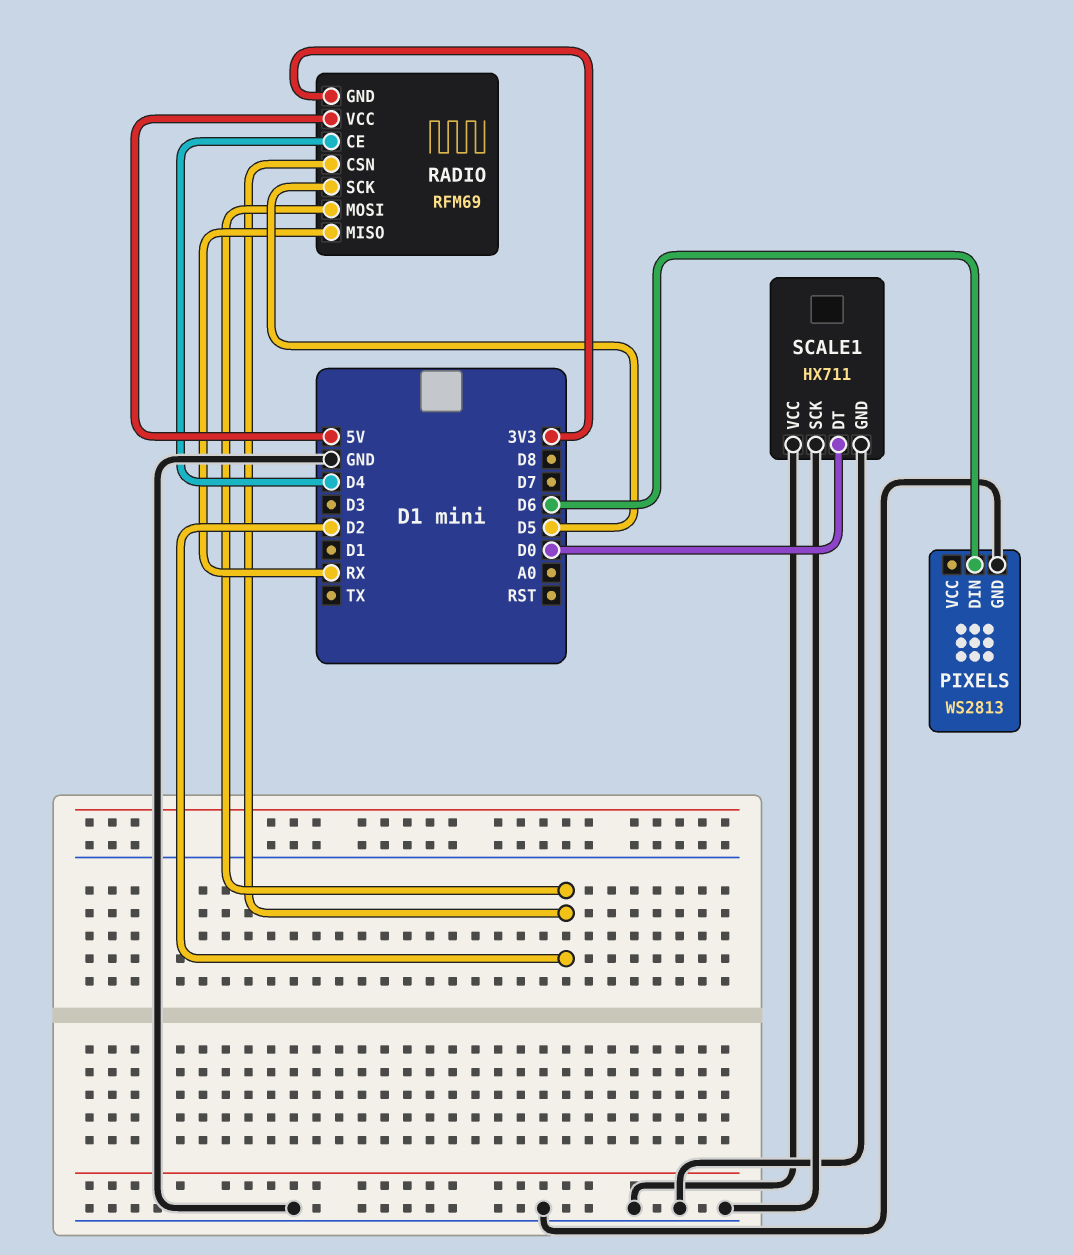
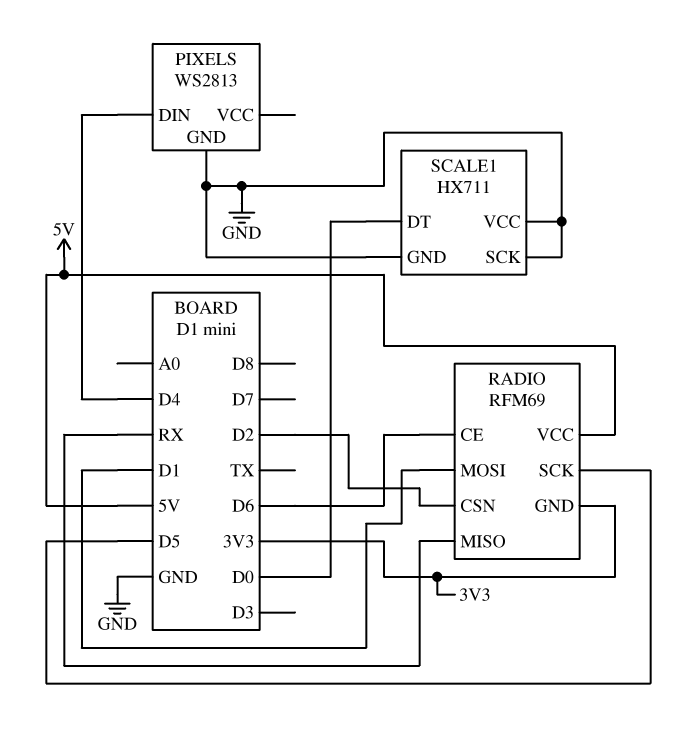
PIXELS pin DIN: D6 -> D4
RADIO pin CE: D4 -> D6
RADIO pin MOSI: D2 -> D1

